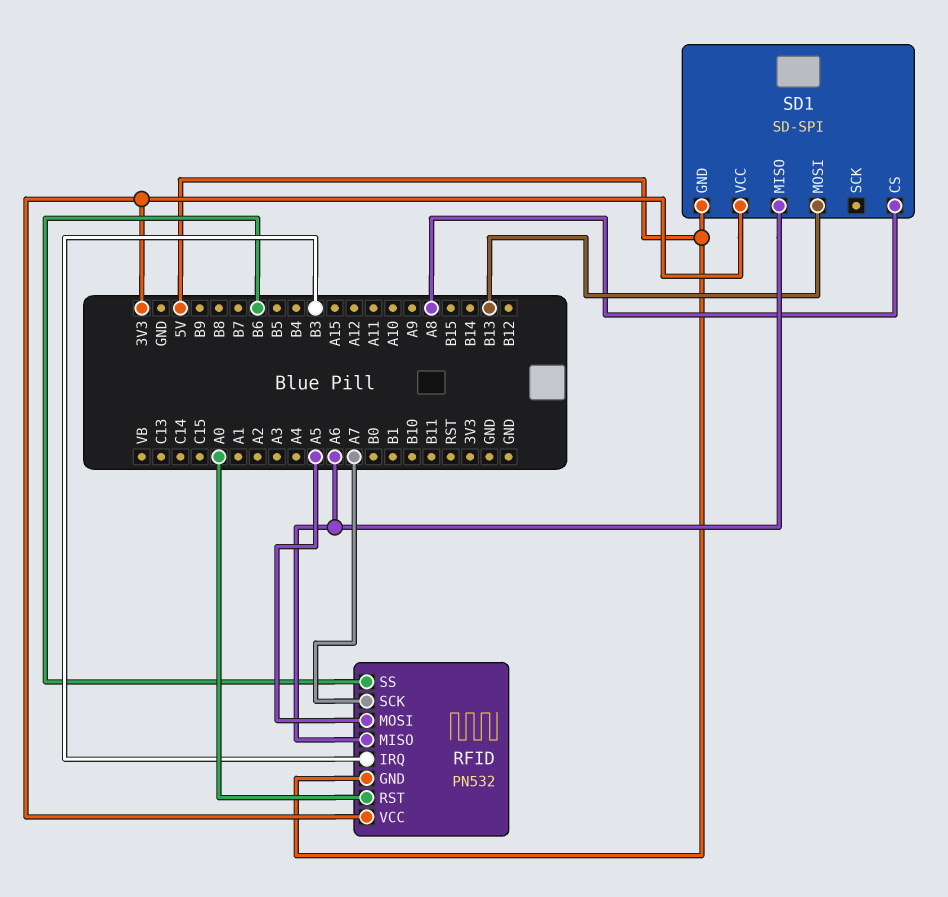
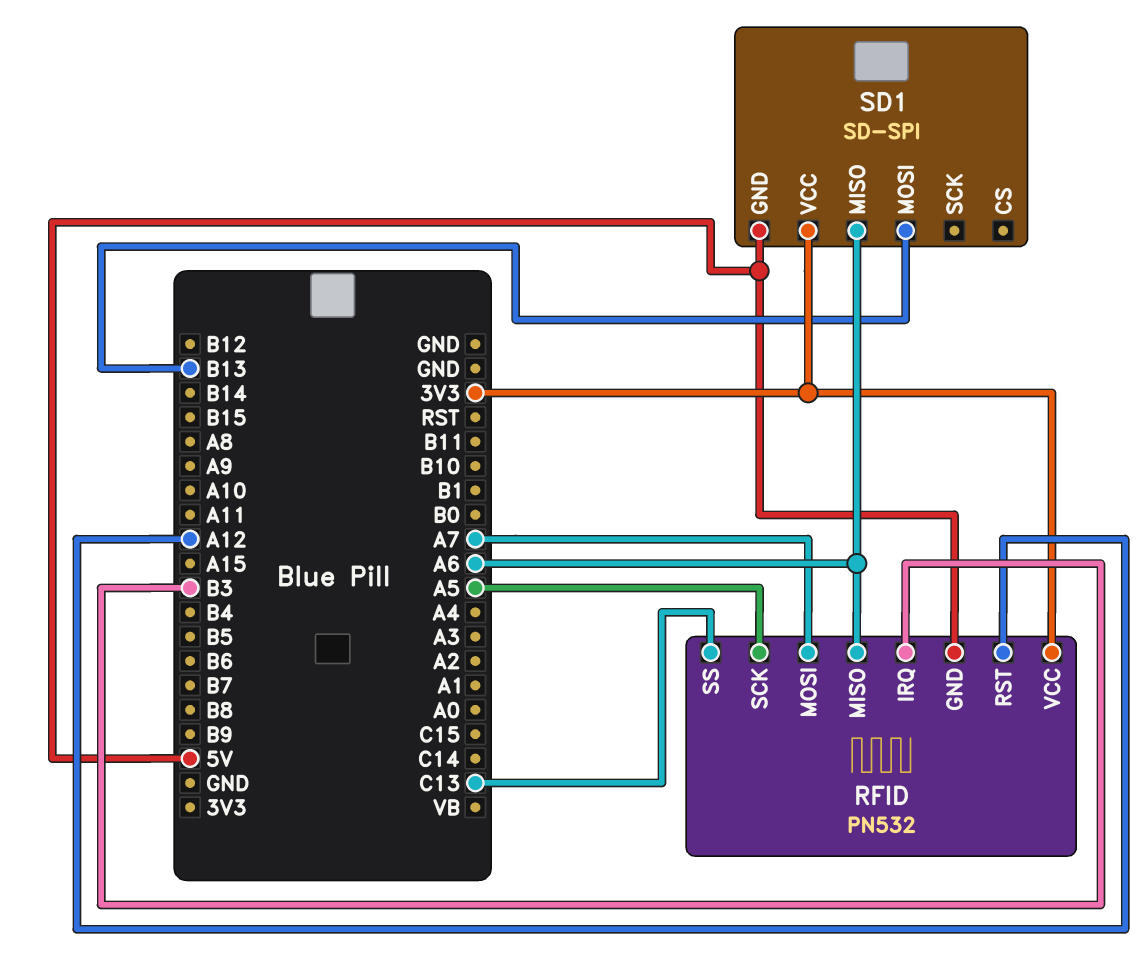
RFID pin MOSI: A5 -> A7
RFID pin RST: A0 -> A12
RFID pin SCK: A7 -> A5
RFID pin SS: B6 -> C13
SD1 pin CS: A8 -> none

